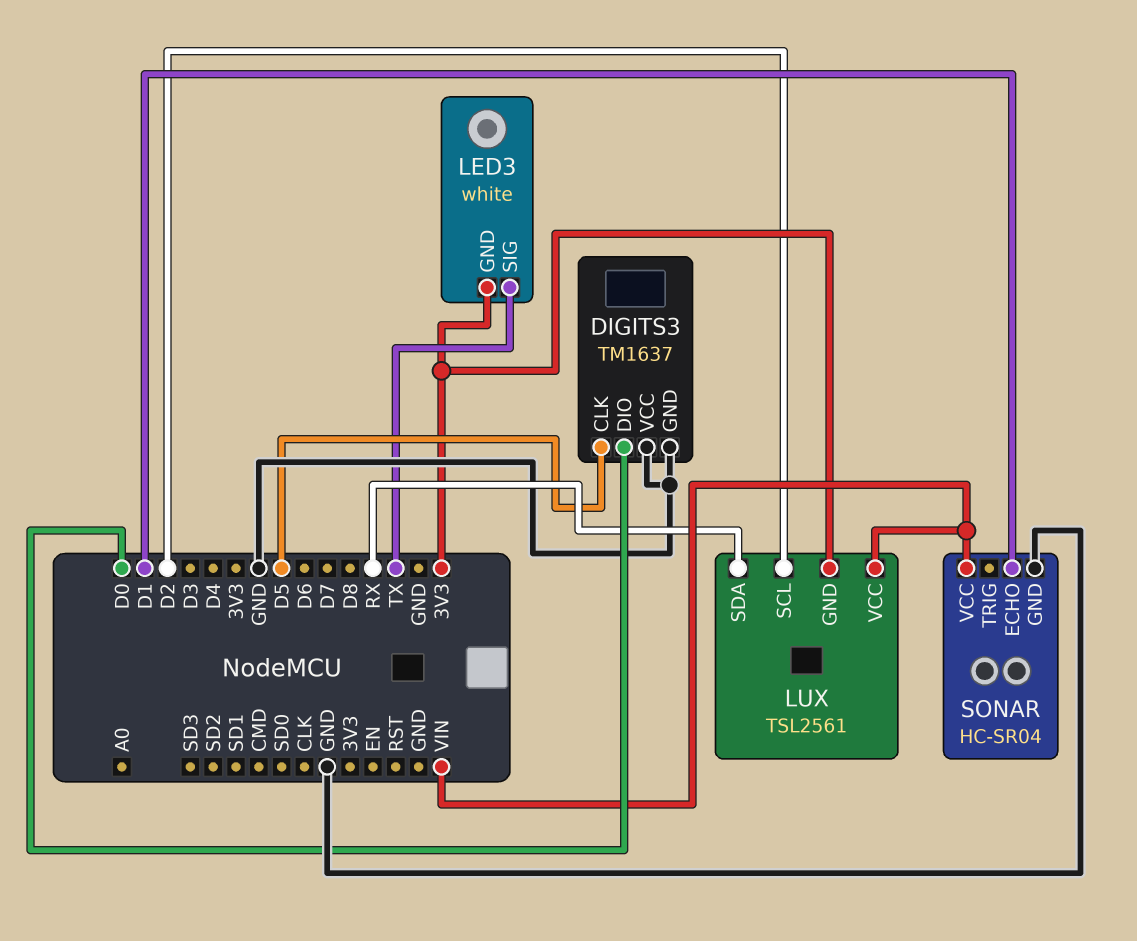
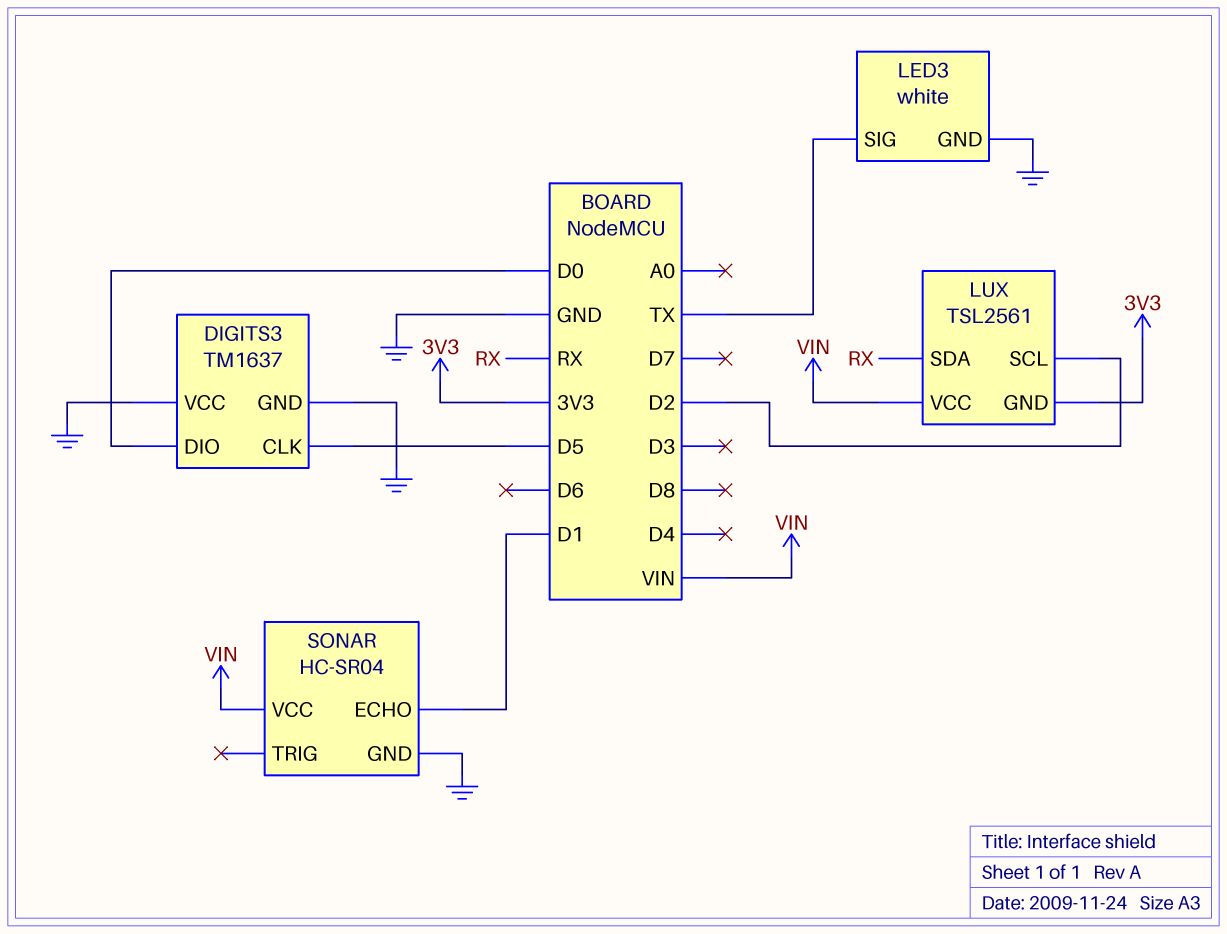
LED3 pin GND: 3V3 -> GND

